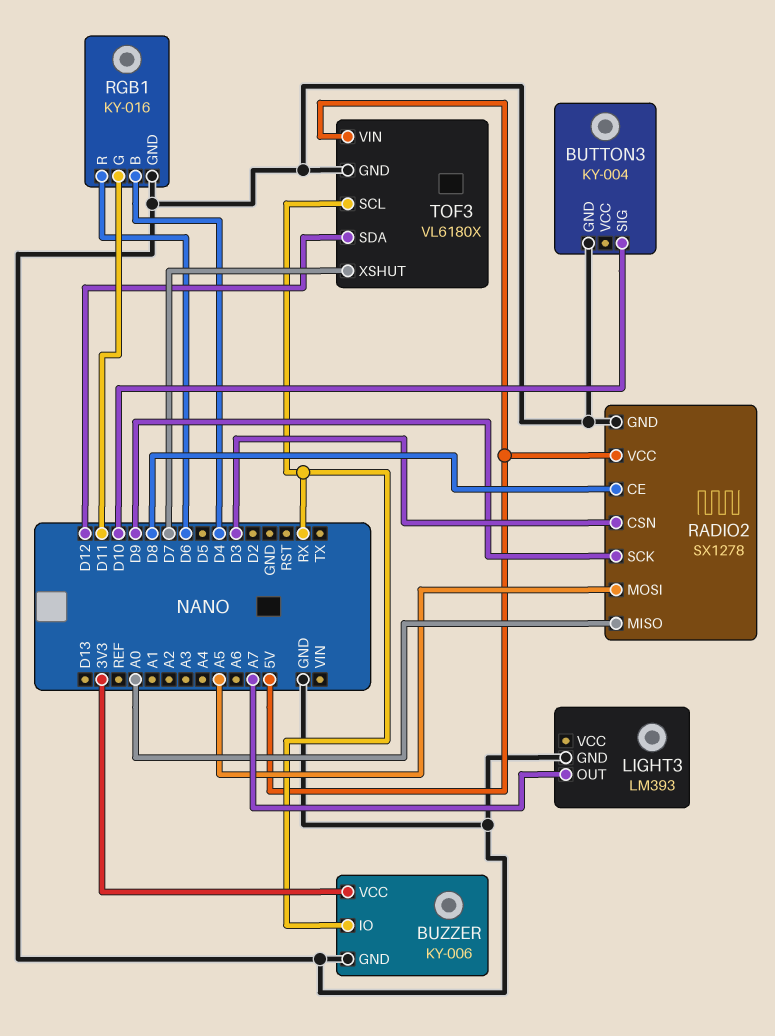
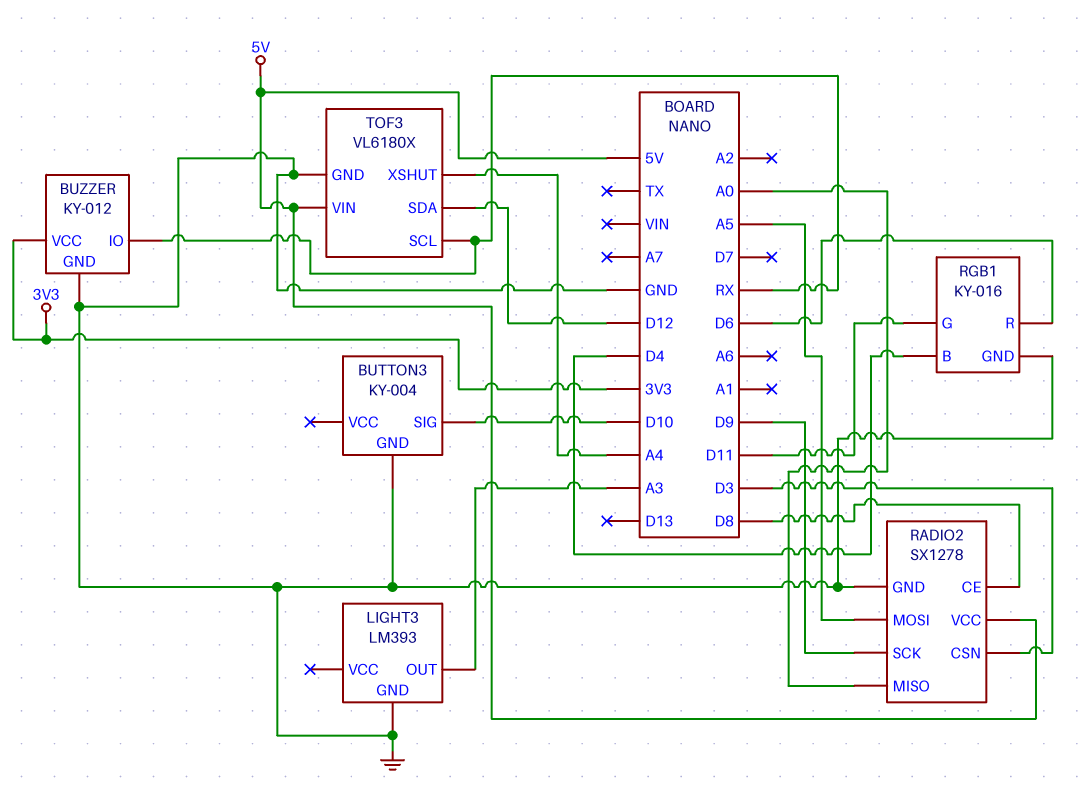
BUZZER: KY-006 -> KY-012
LIGHT3 pin OUT: A7 -> A3
TOF3 pin XSHUT: D7 -> A4

